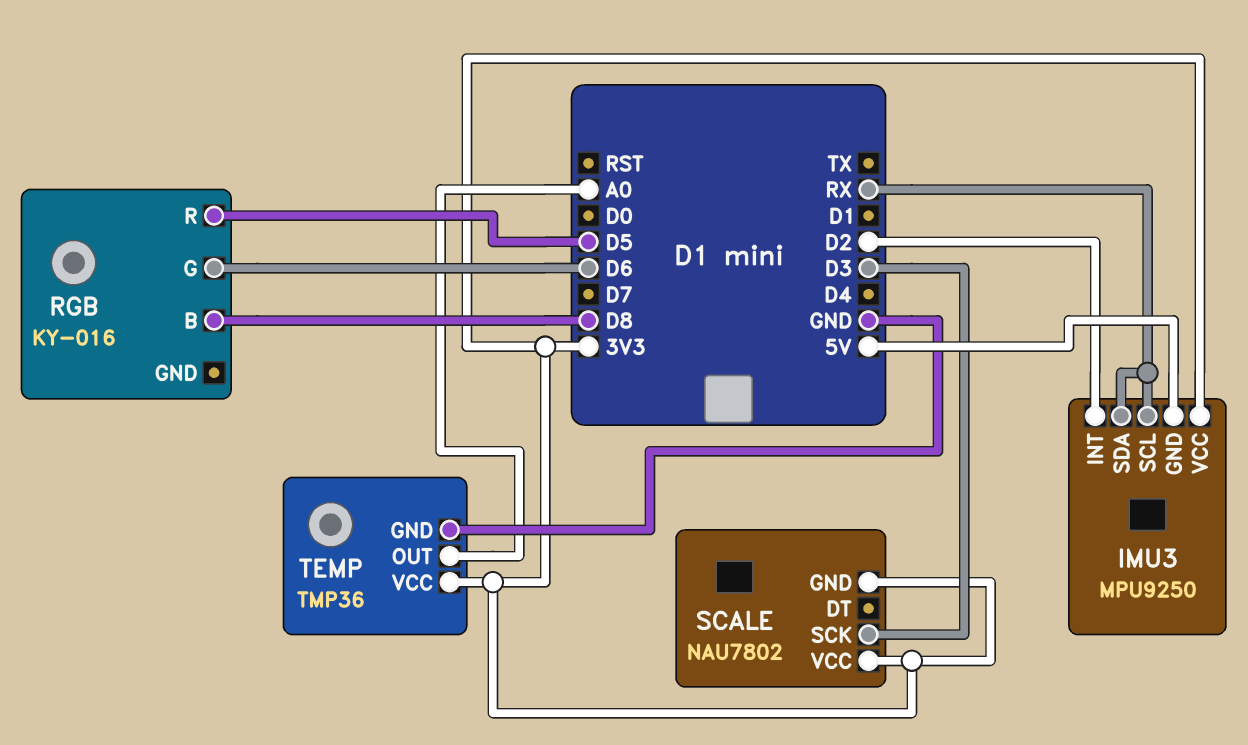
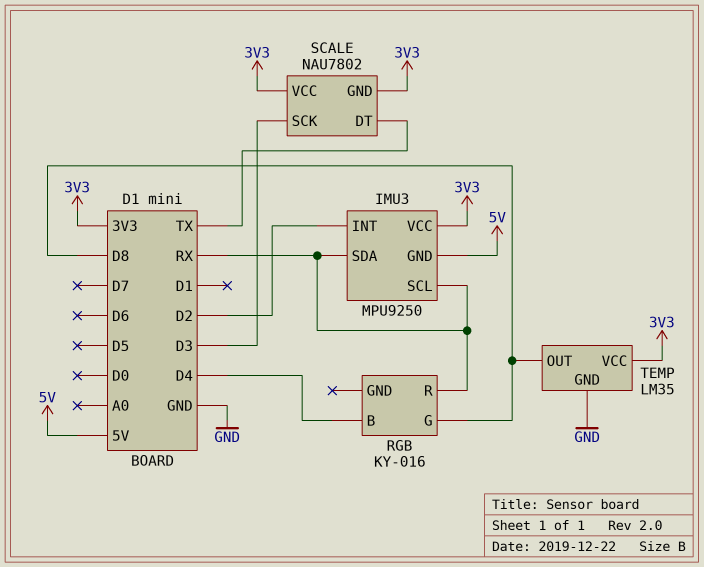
RGB pin B: D8 -> D4
RGB pin G: D6 -> D8
RGB pin R: D5 -> RX
SCALE pin DT: none -> TX
TEMP: TMP36 -> LM35
TEMP pin OUT: A0 -> D8

